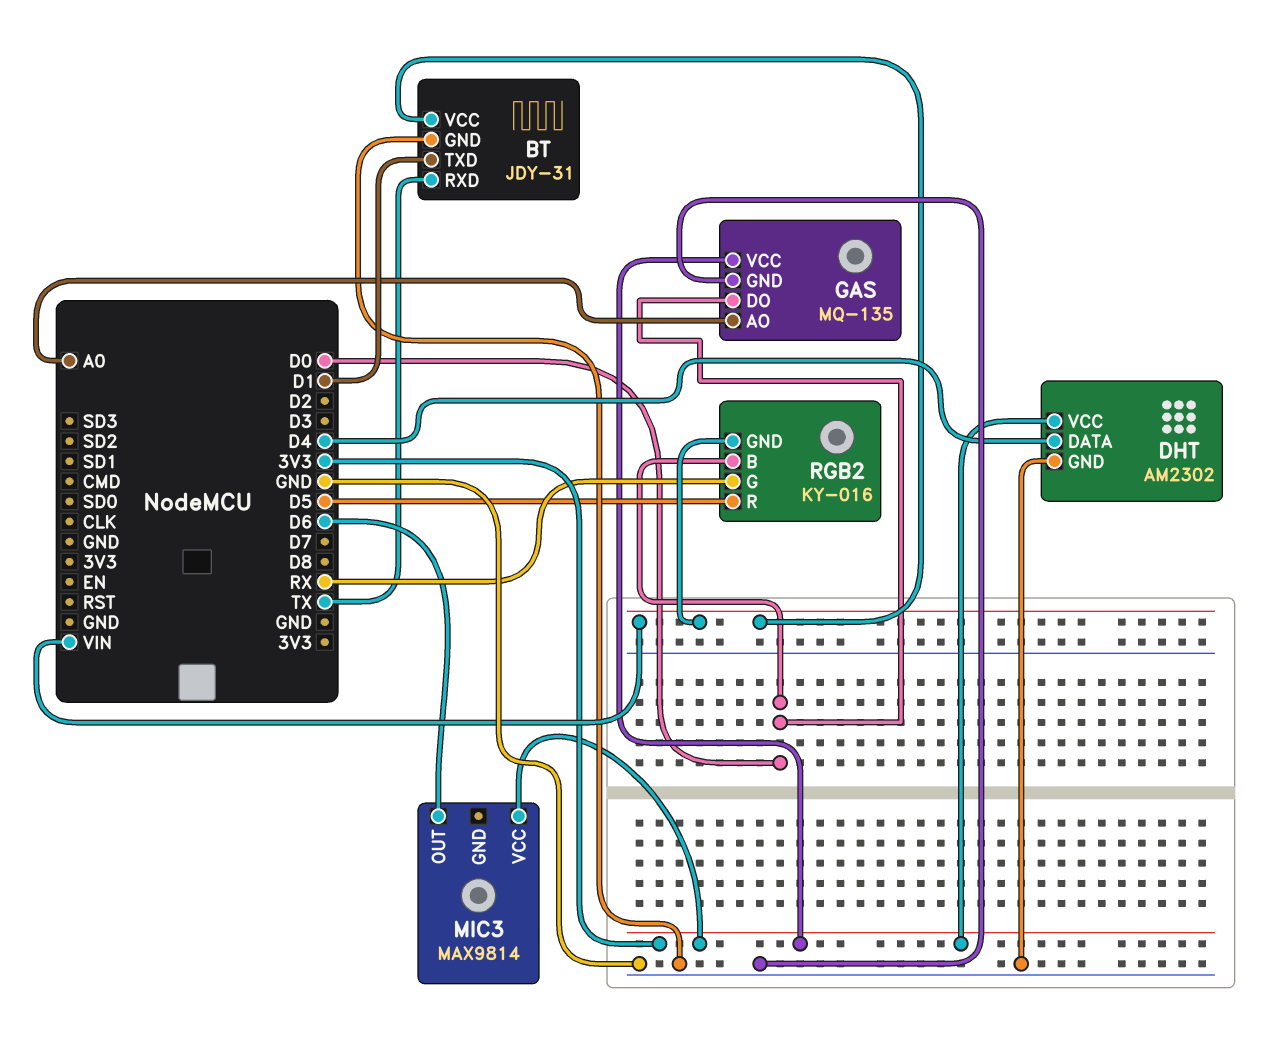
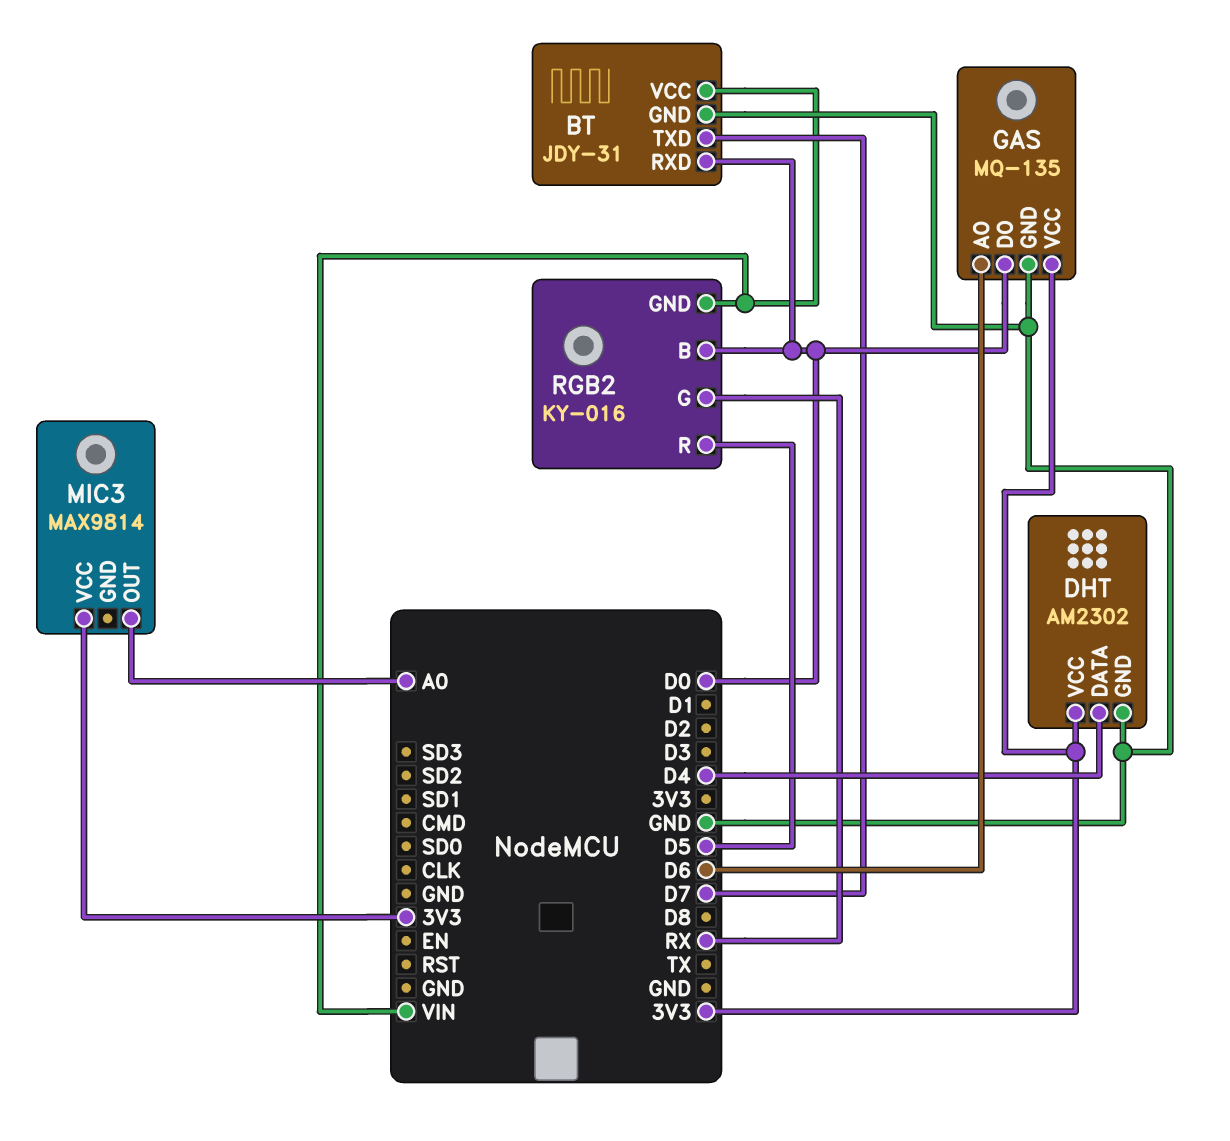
BT pin RXD: TX -> D0
BT pin TXD: D1 -> D7
GAS pin AO: A0 -> D6
MIC3 pin OUT: D6 -> A0

